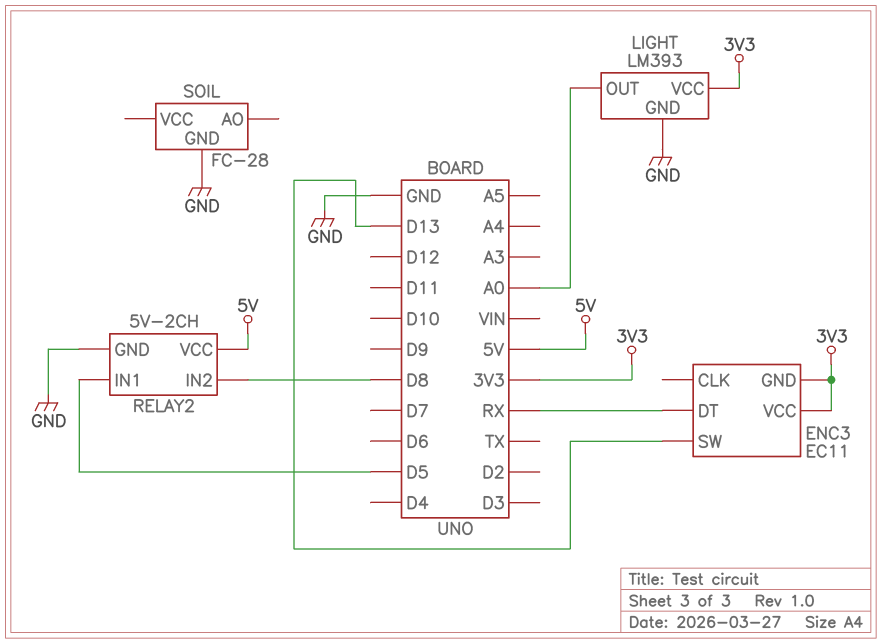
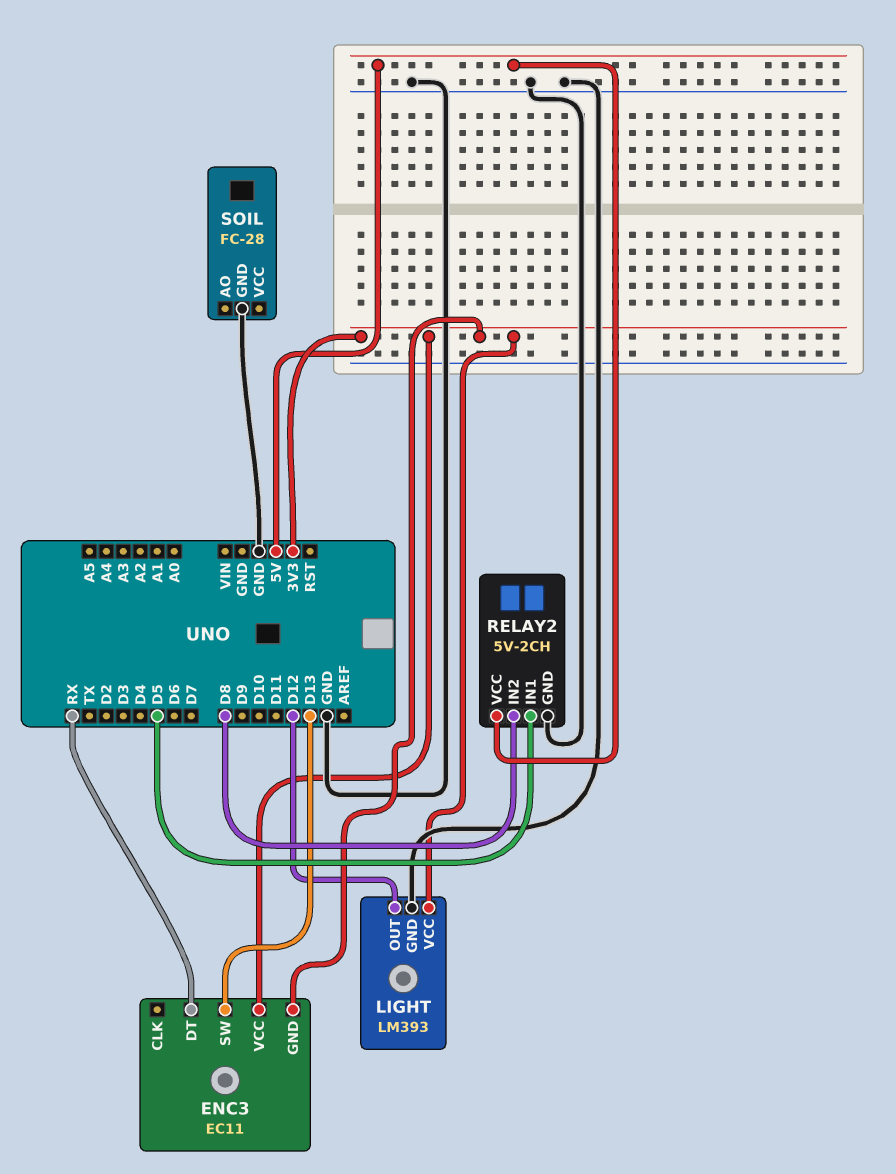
LIGHT pin OUT: A0 -> D12

